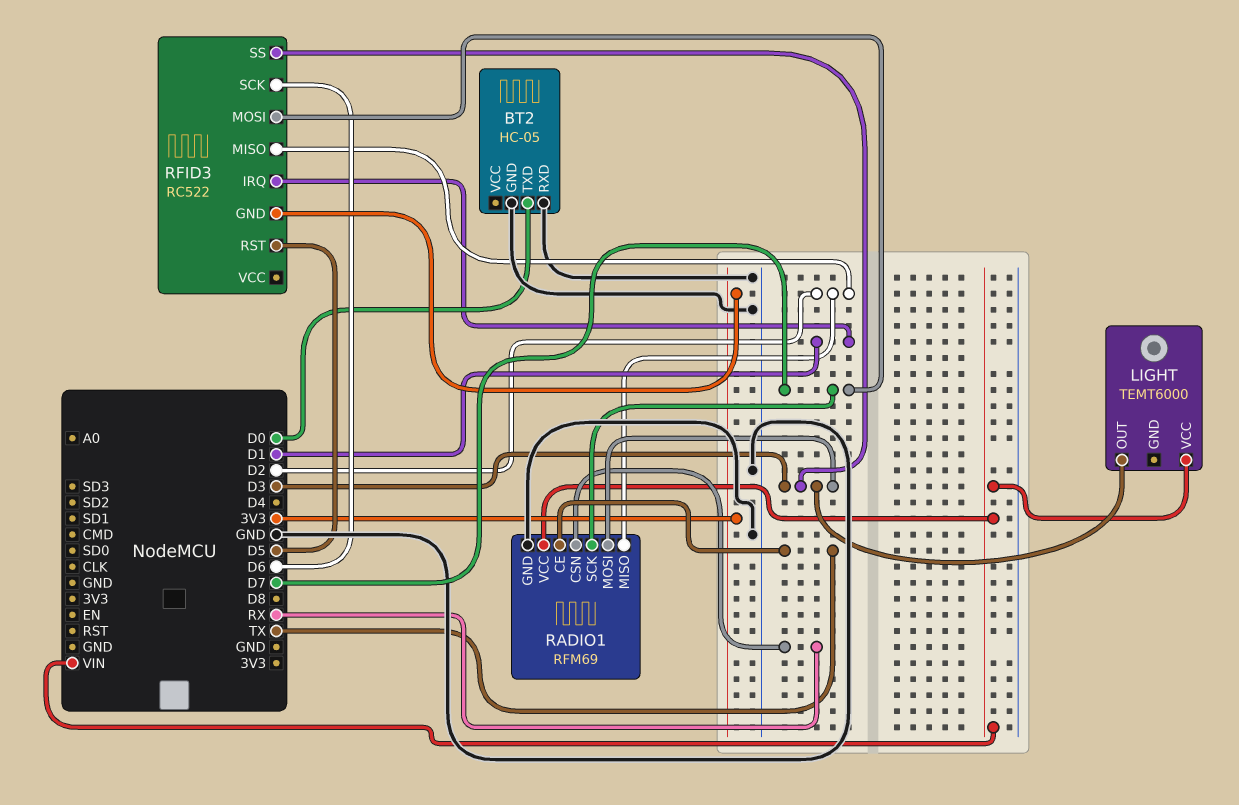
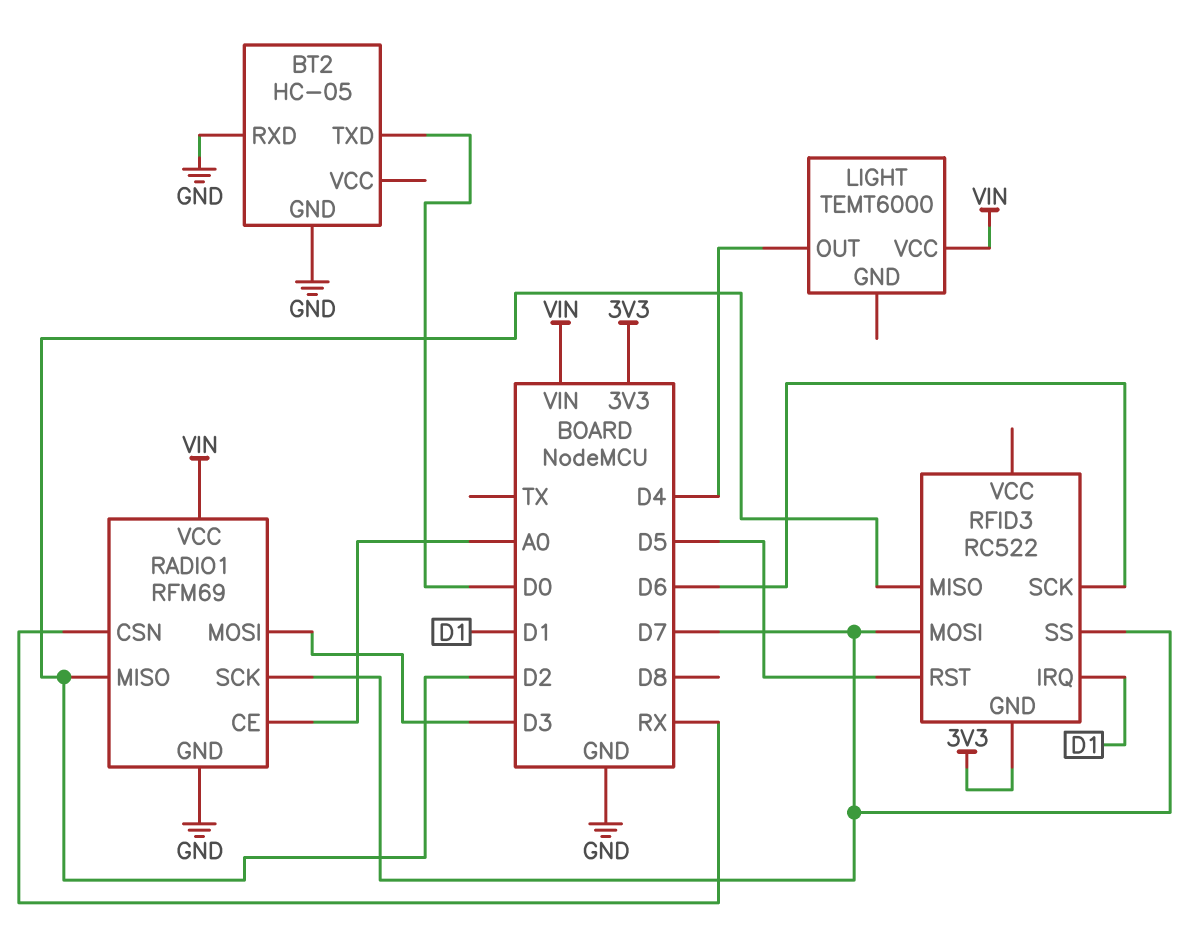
LIGHT pin OUT: D3 -> D4
RADIO1 pin CE: TX -> A0
RFID3 pin SS: D3 -> D7

